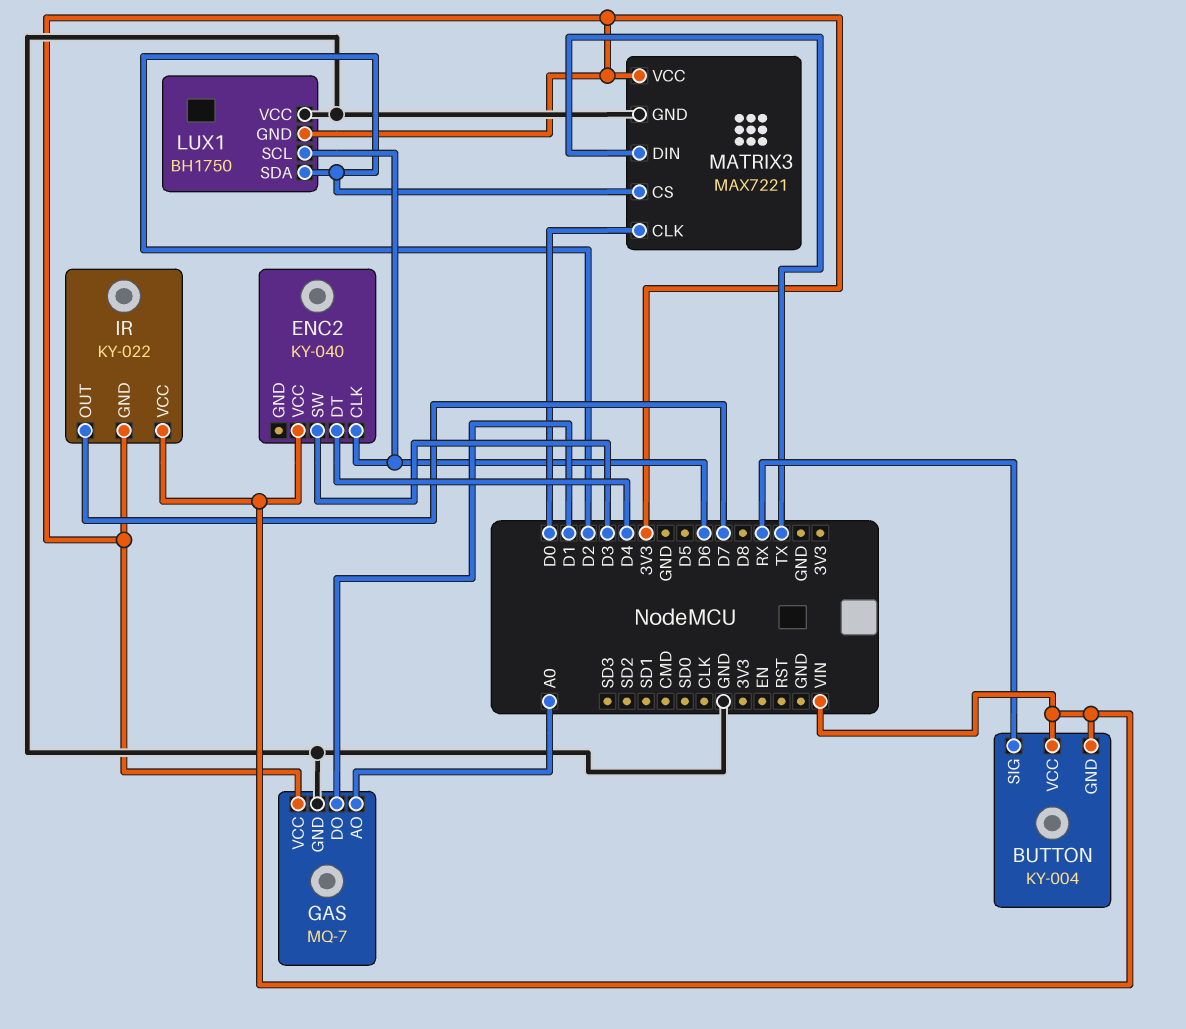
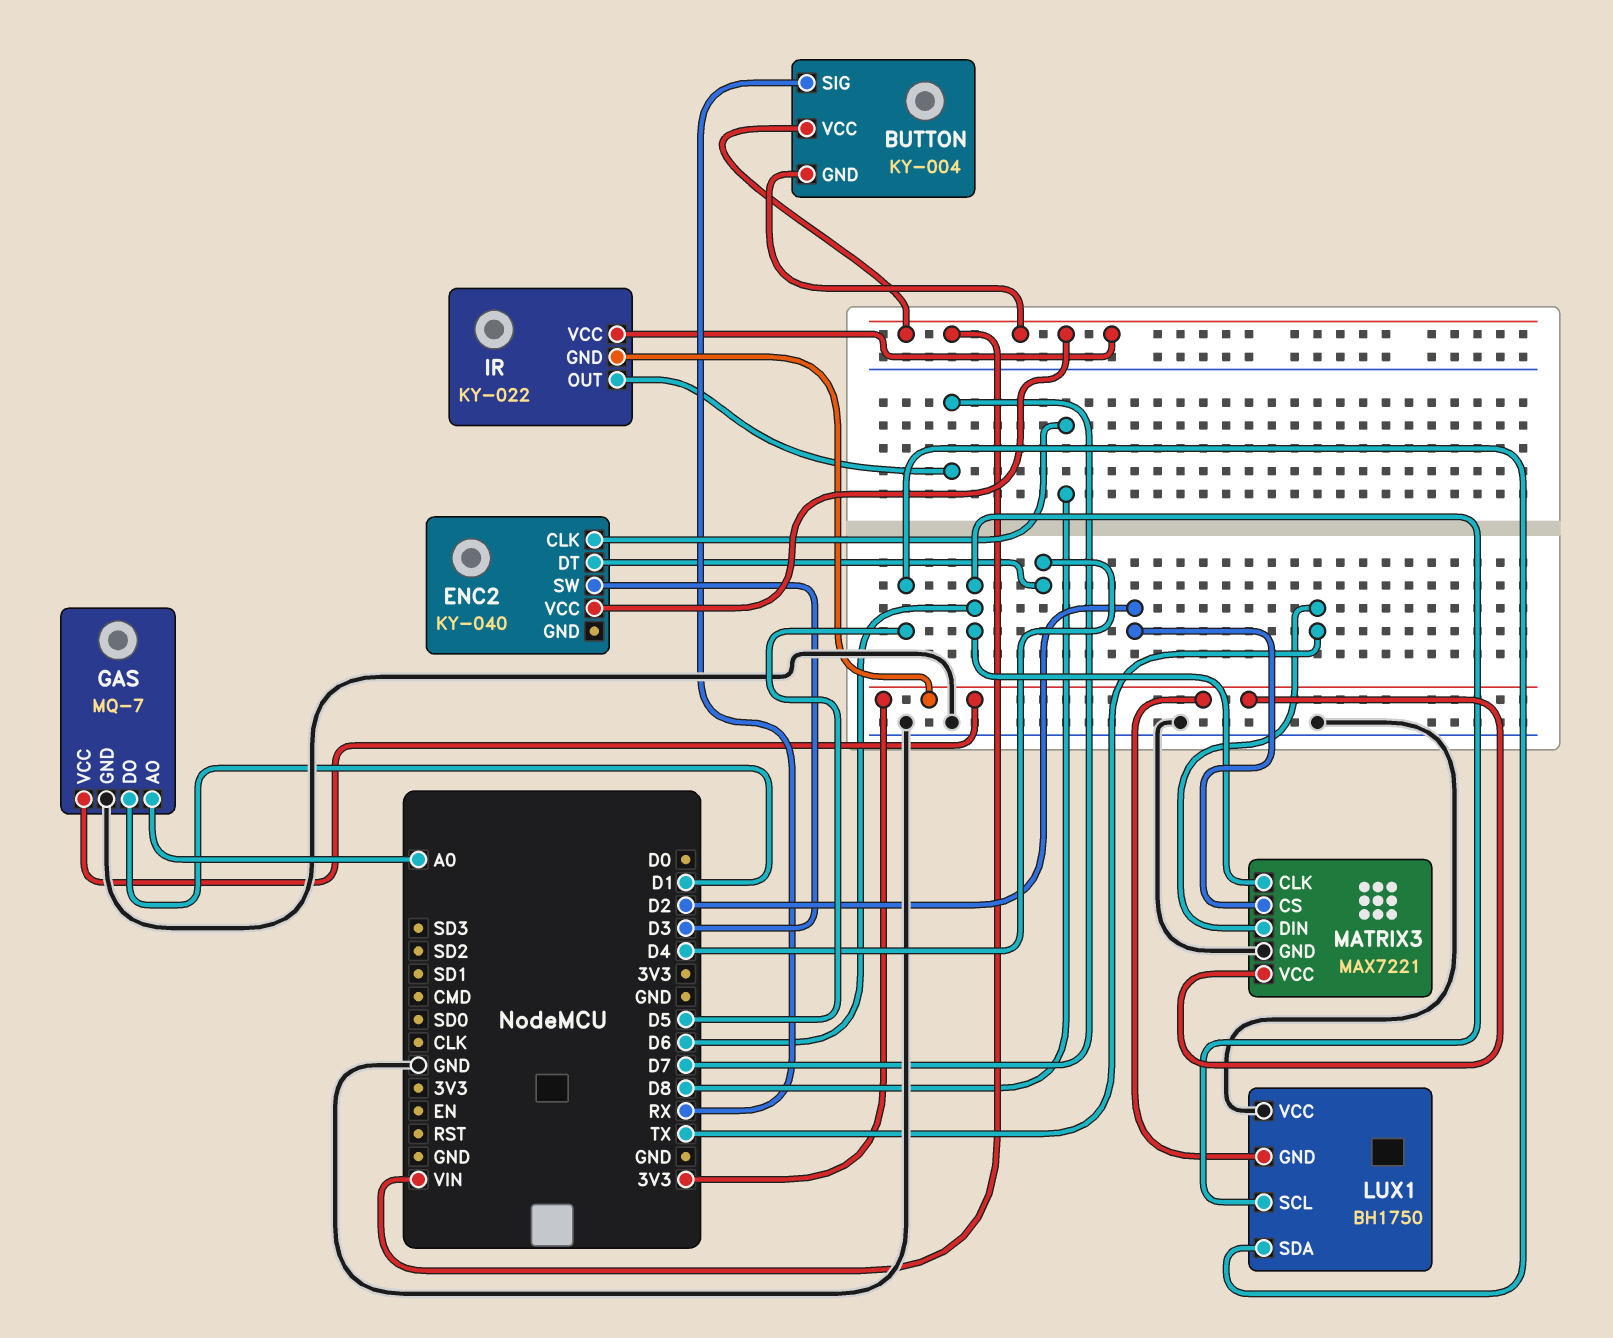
ENC2 pin CLK: D6 -> D8
LUX1 pin SDA: D2 -> D5
MATRIX3 pin CLK: D0 -> D6

